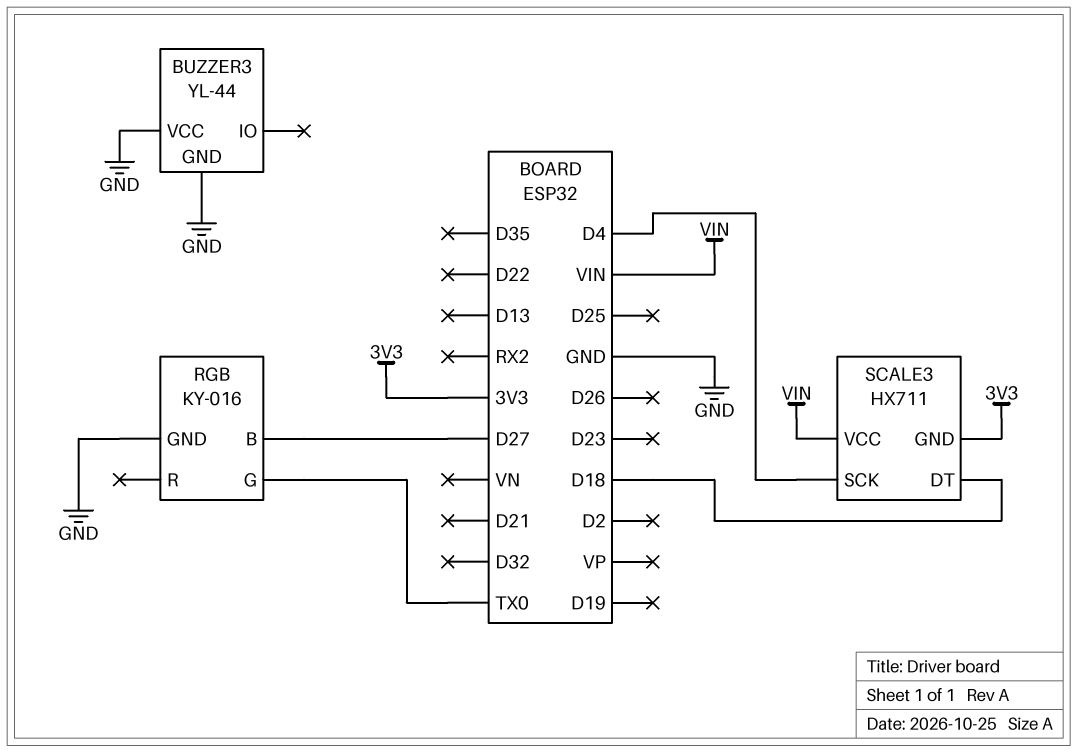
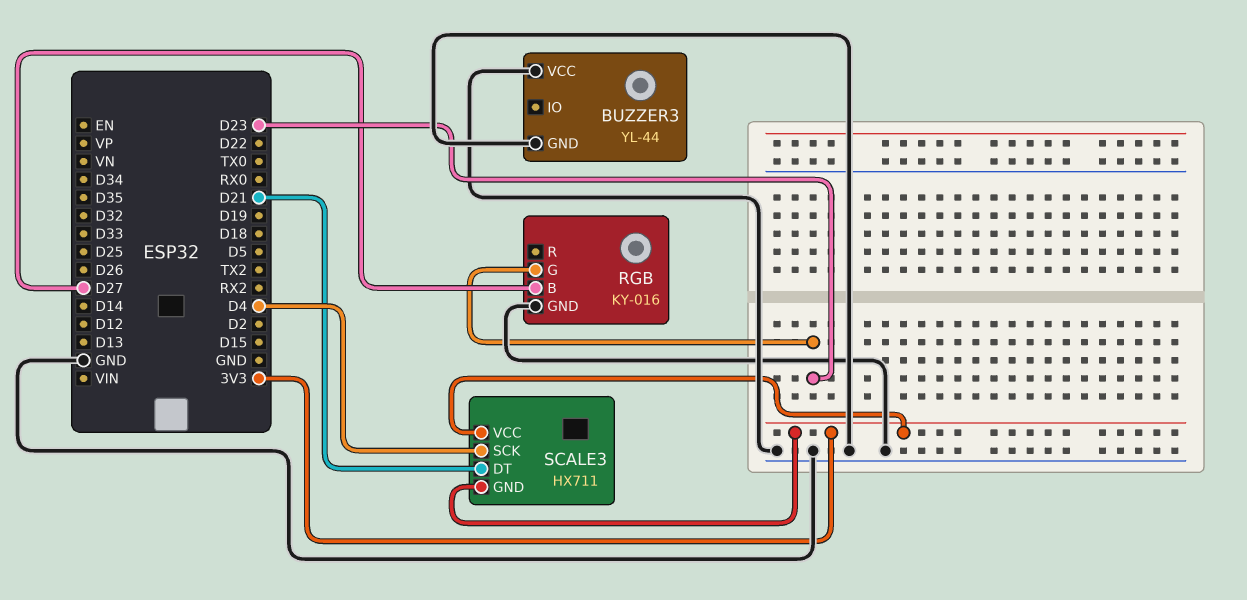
RGB pin G: TX0 -> D23
SCALE3 pin DT: D18 -> D21
SCALE3 pin VCC: VIN -> 3V3

